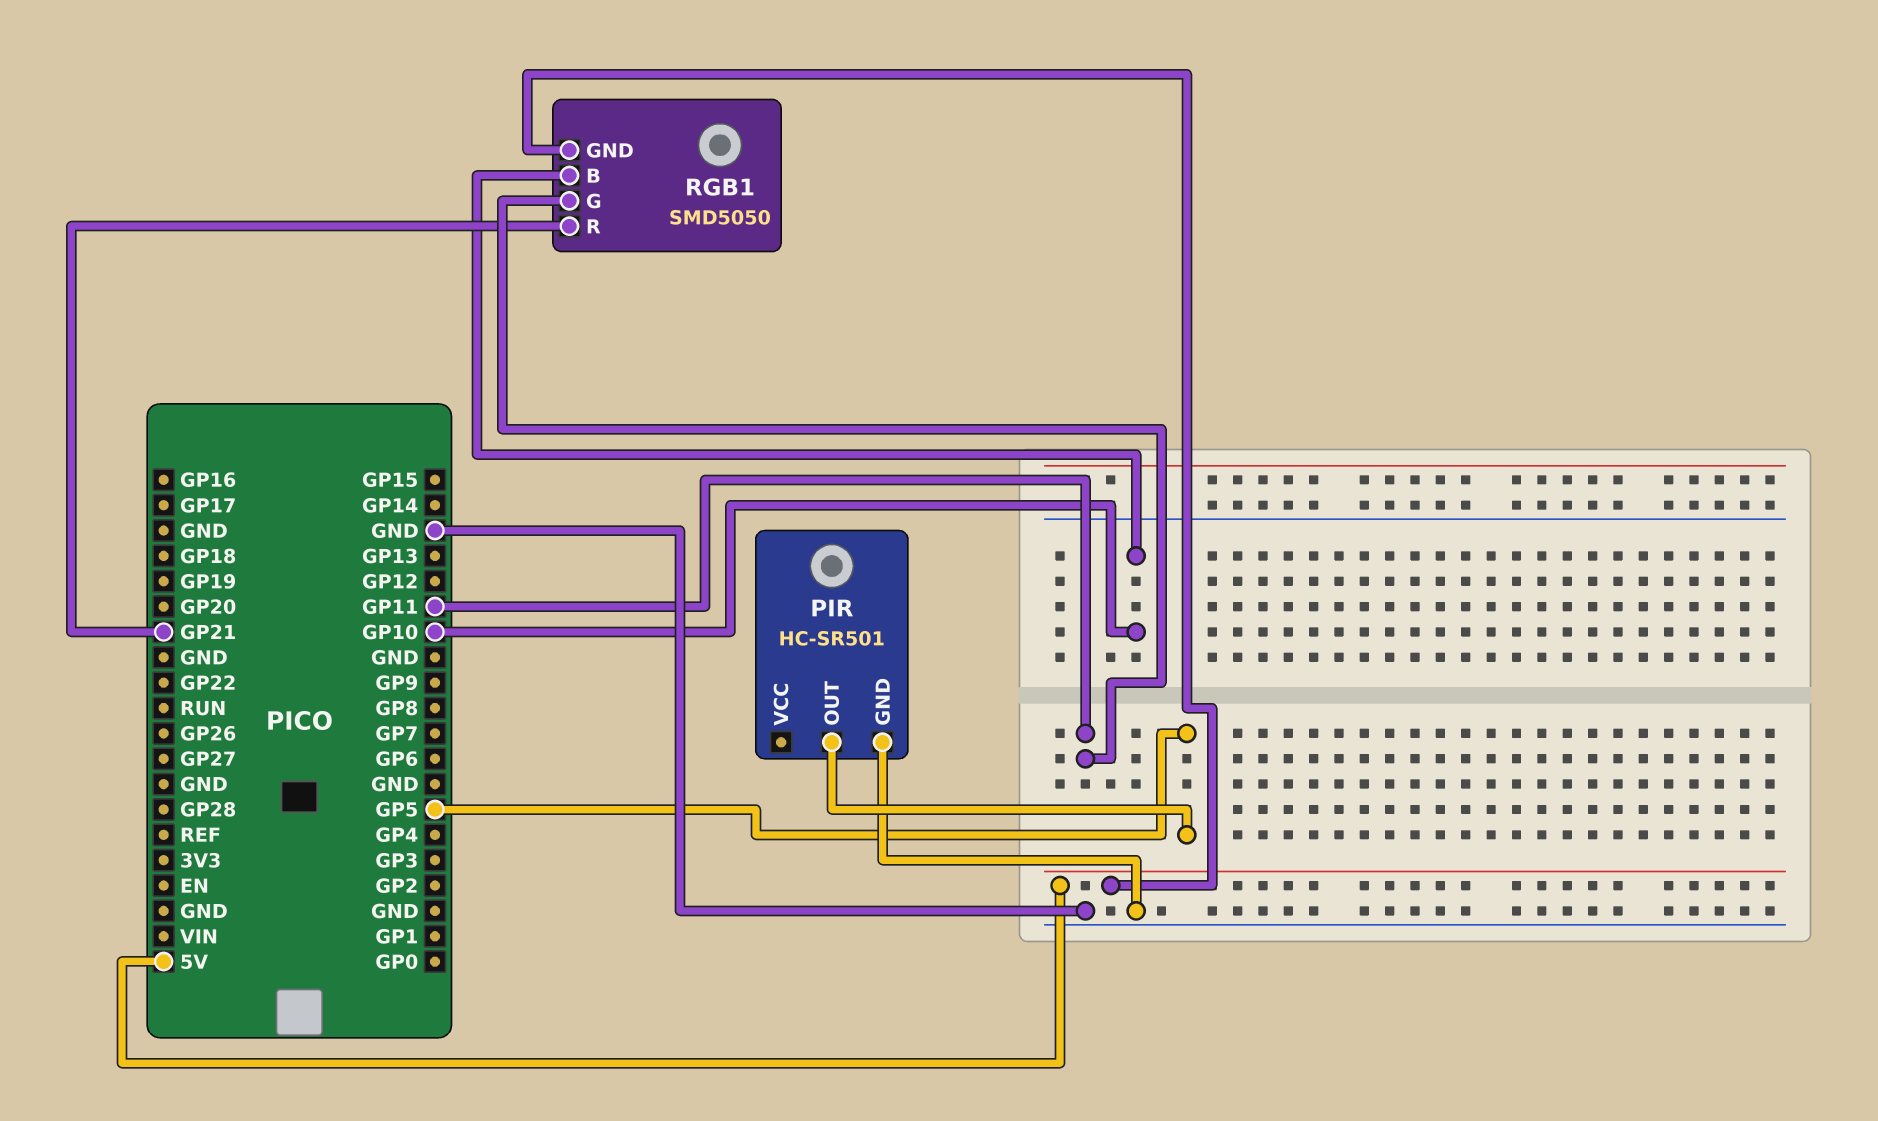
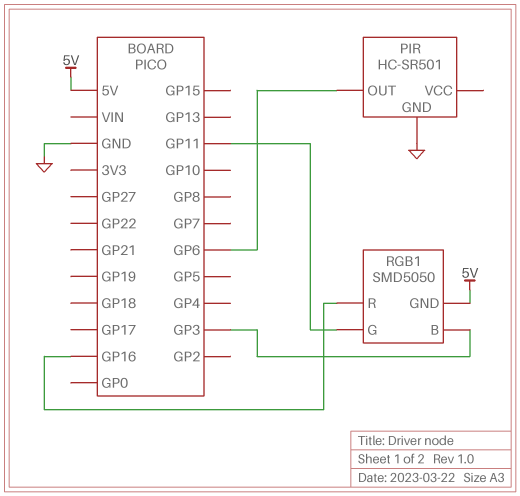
PIR pin OUT: GP5 -> GP6
RGB1 pin B: GP10 -> GP3
RGB1 pin R: GP21 -> GP16

